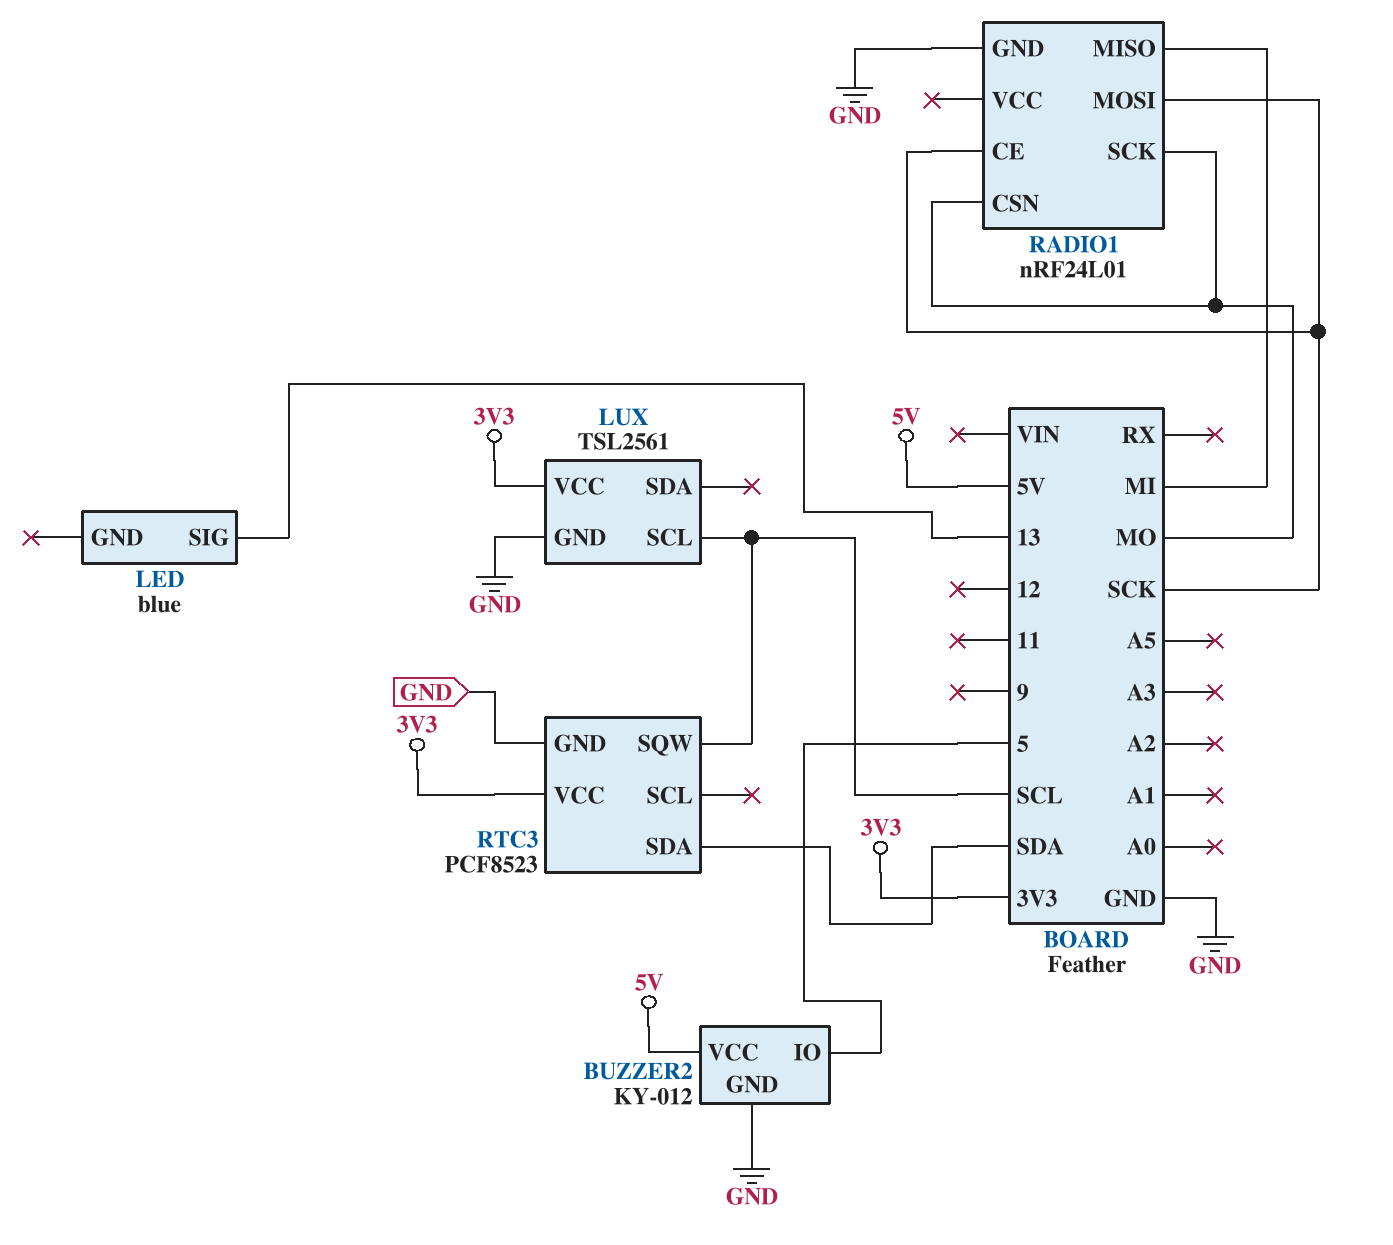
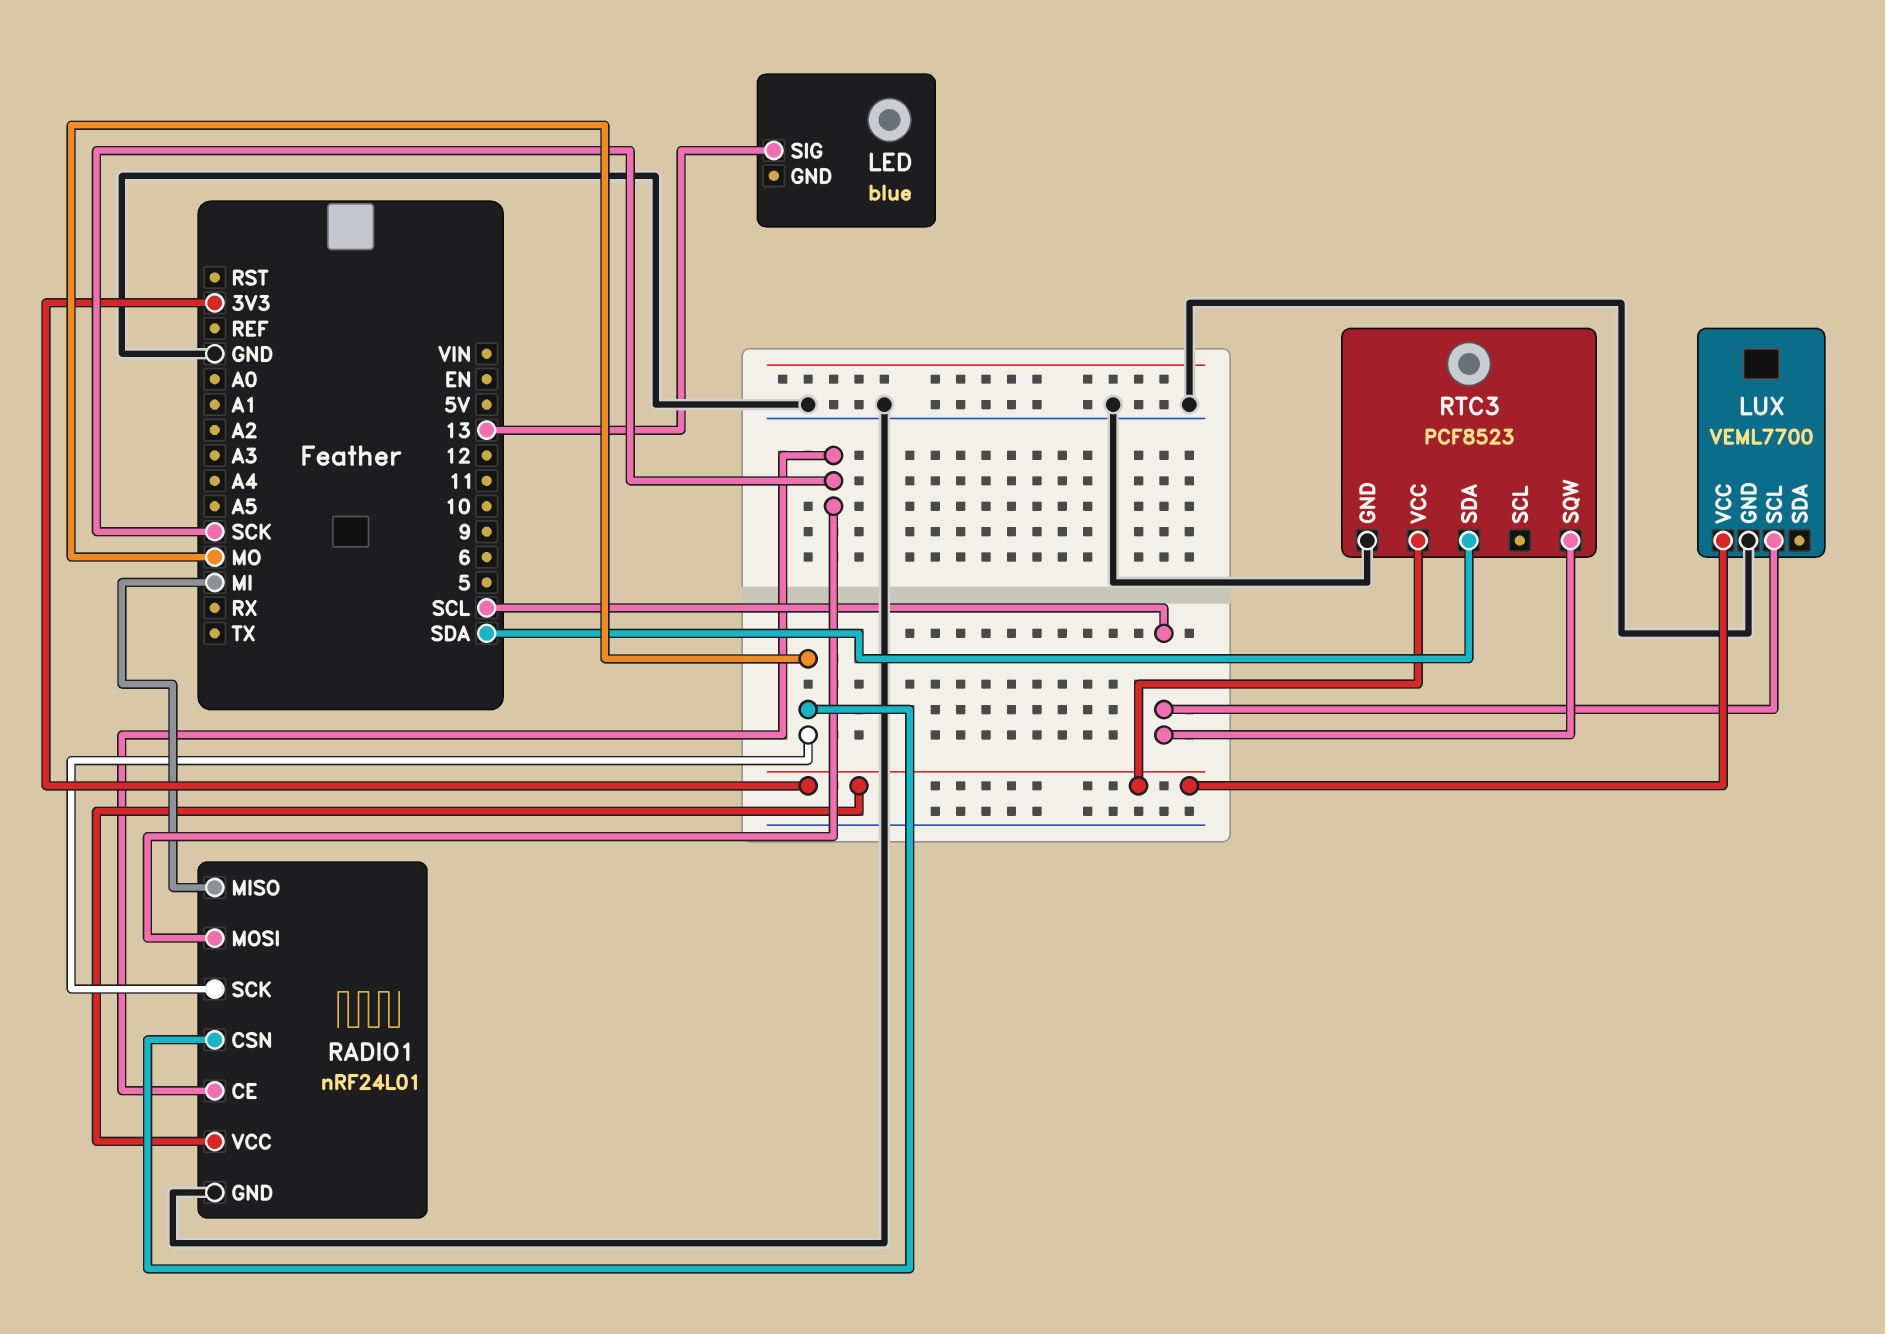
BUZZER2: KY-012 -> none
BUZZER2 pin GND: GND -> none
BUZZER2 pin IO: 5 -> none
BUZZER2 pin VCC: 5V -> none
LUX: TSL2561 -> VEML7700
RADIO1 pin VCC: none -> 3V3

